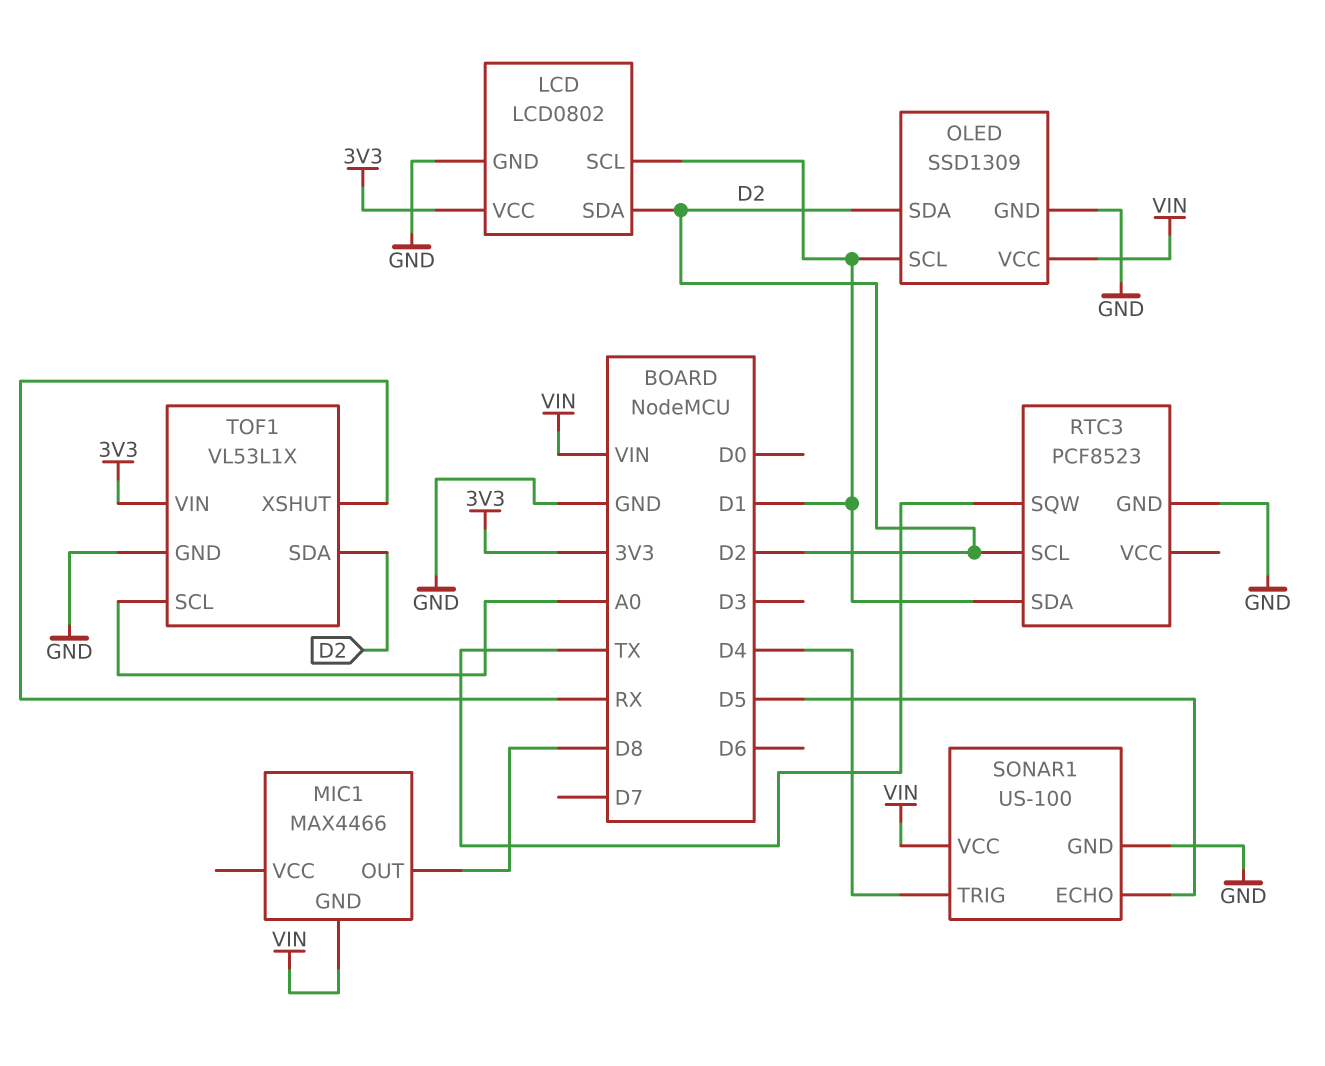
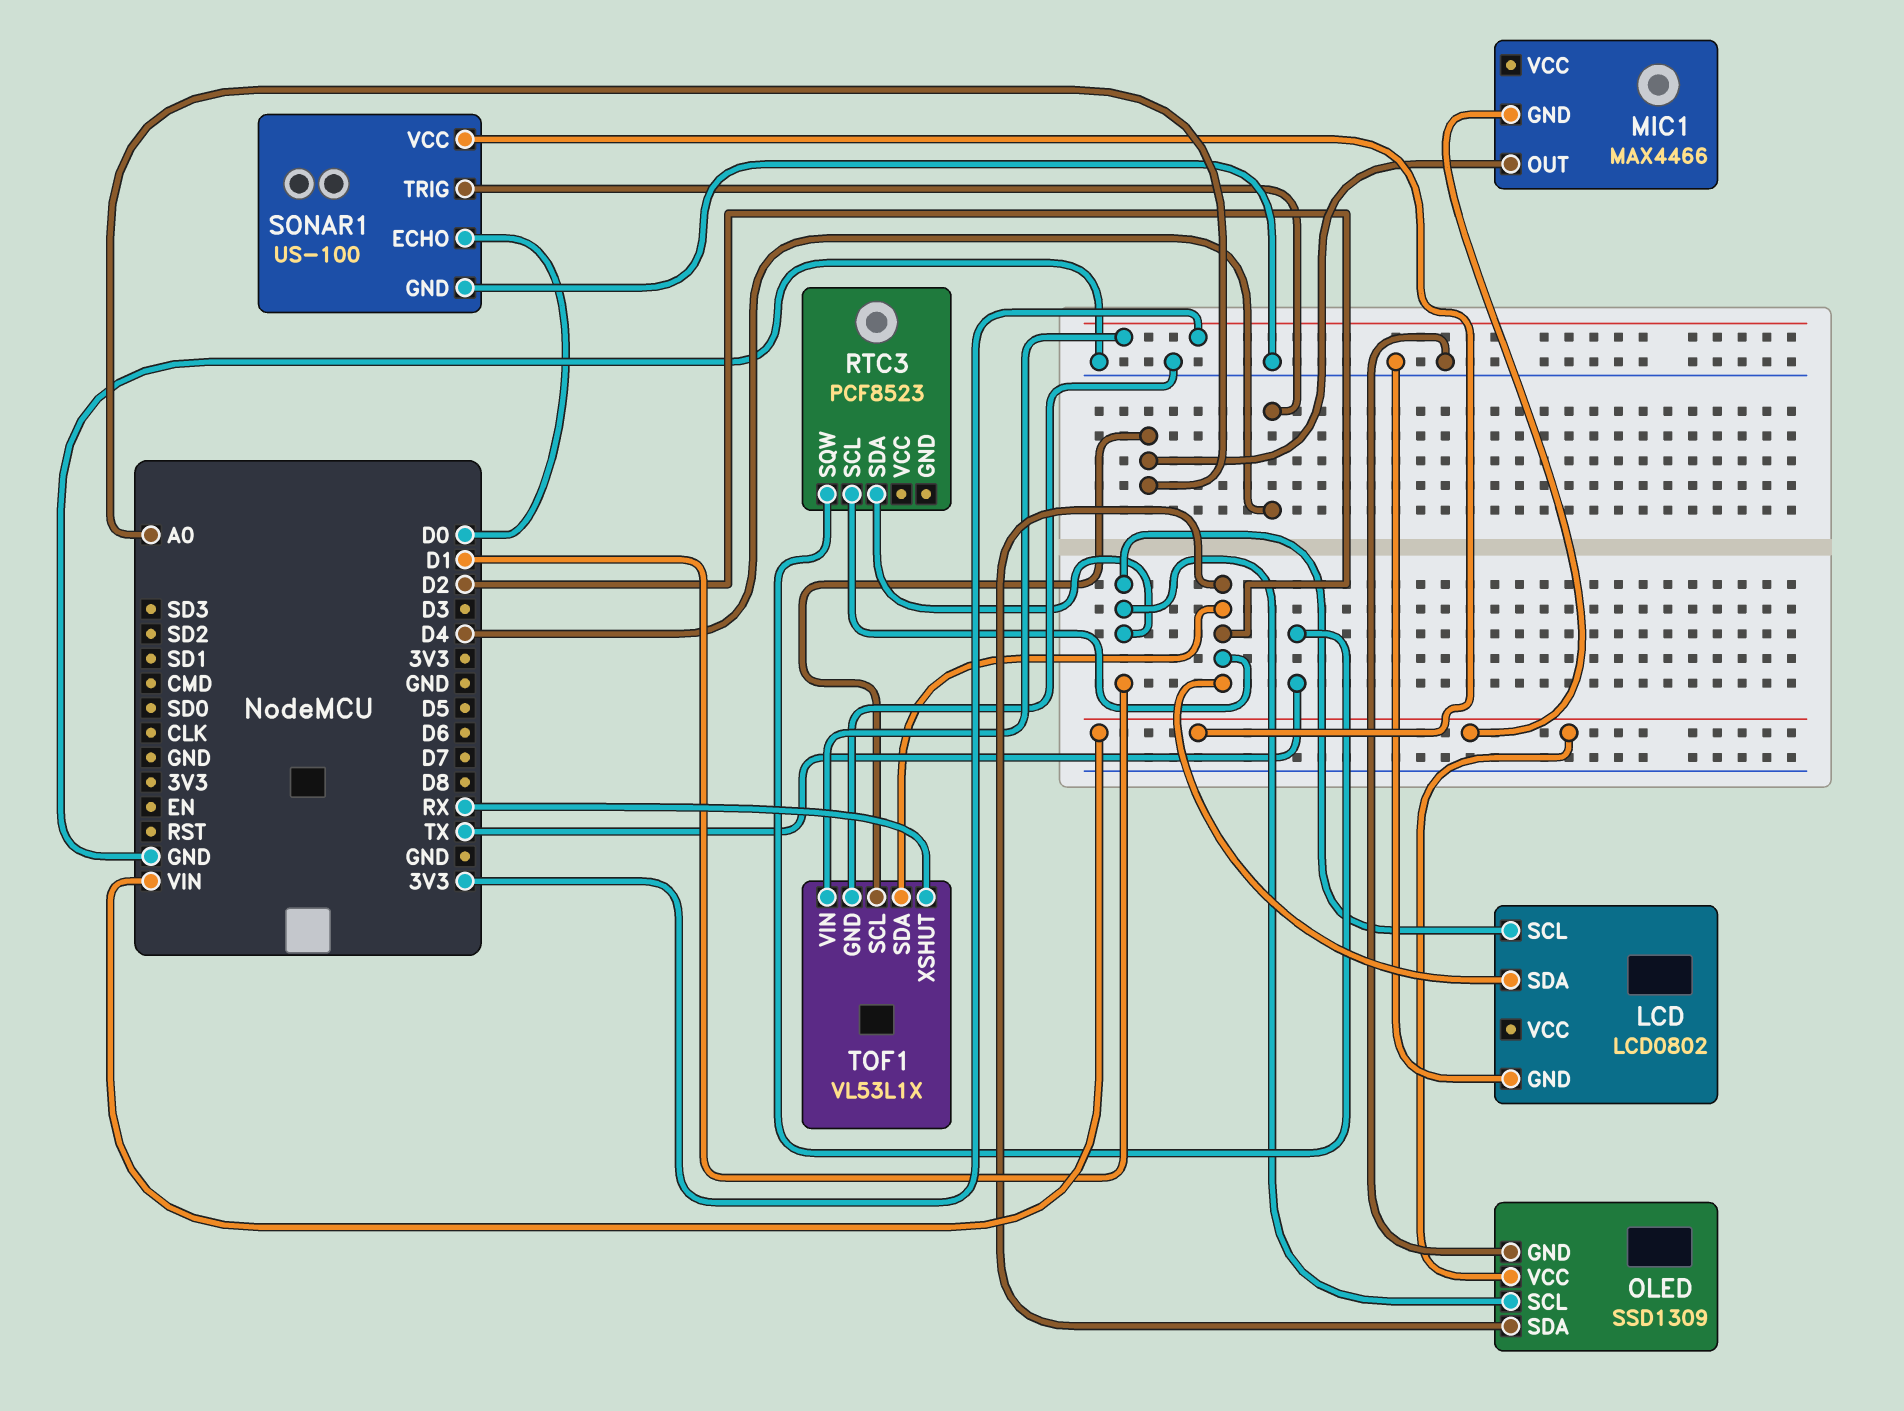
LCD pin VCC: 3V3 -> none
MIC1 pin OUT: D8 -> A0
RTC3 pin GND: GND -> none
SONAR1 pin ECHO: D5 -> D0

